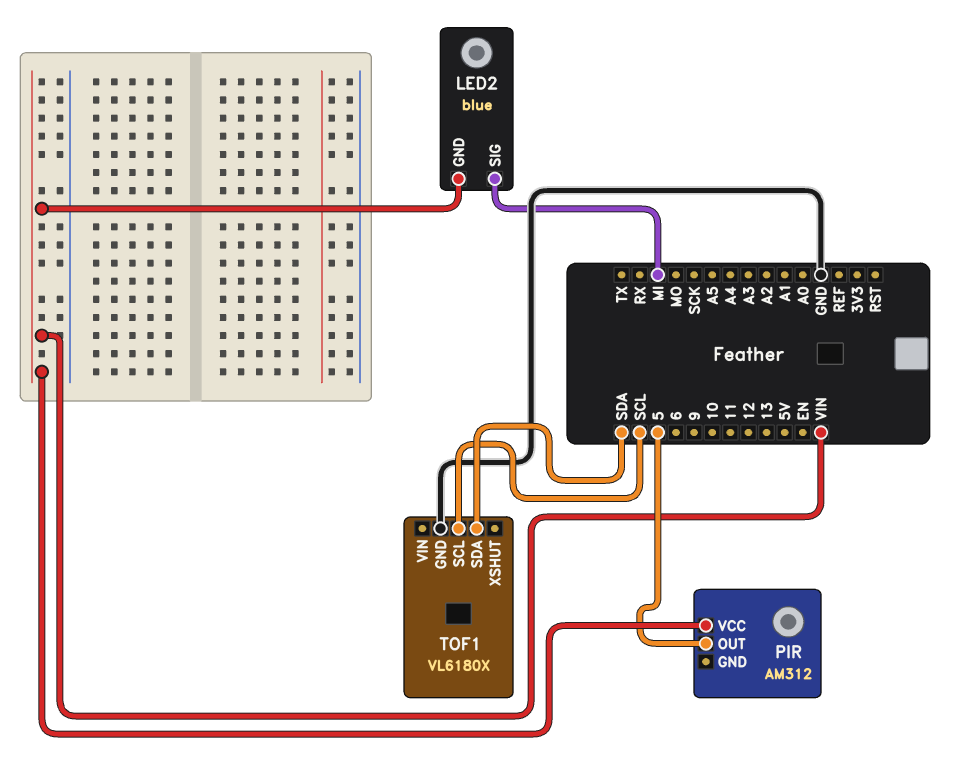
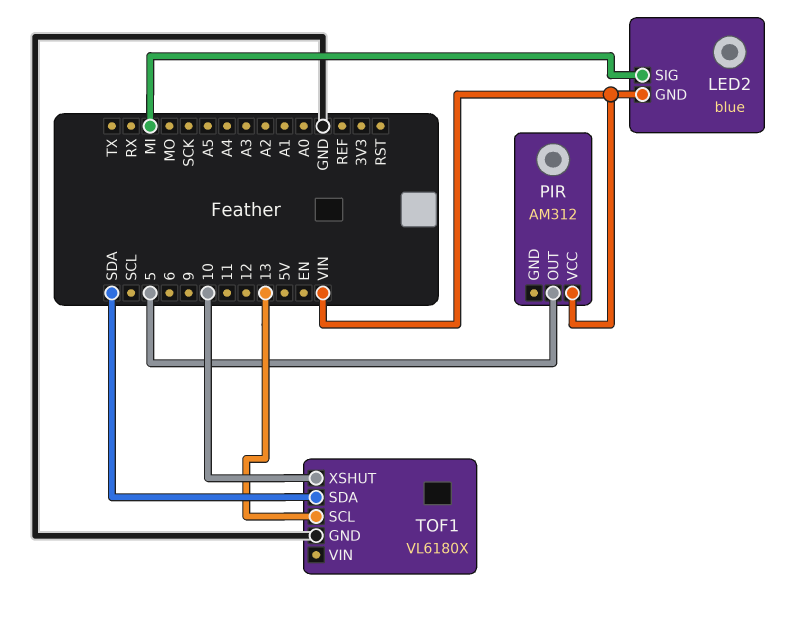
TOF1 pin SCL: SCL -> 13
TOF1 pin XSHUT: none -> 10

